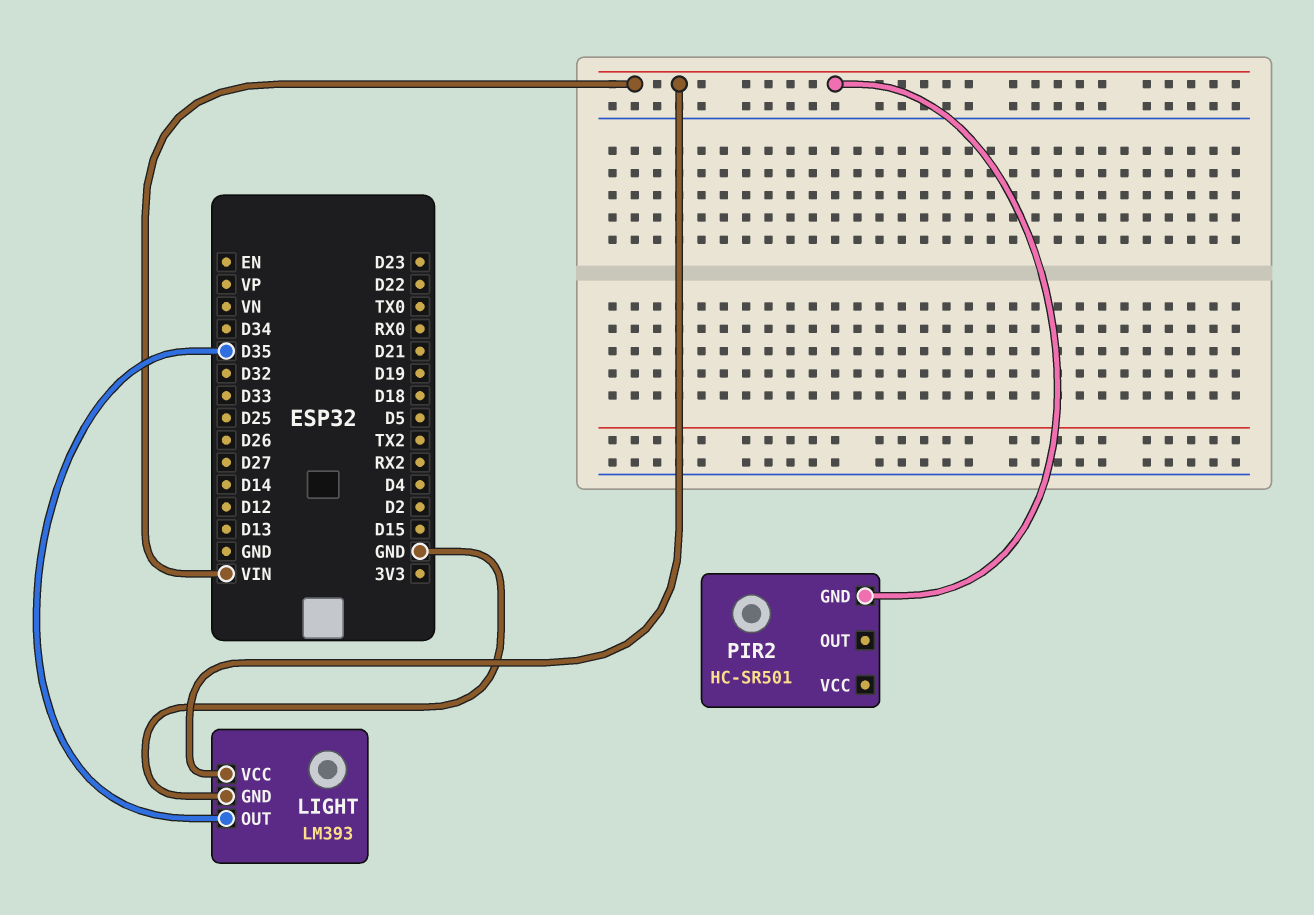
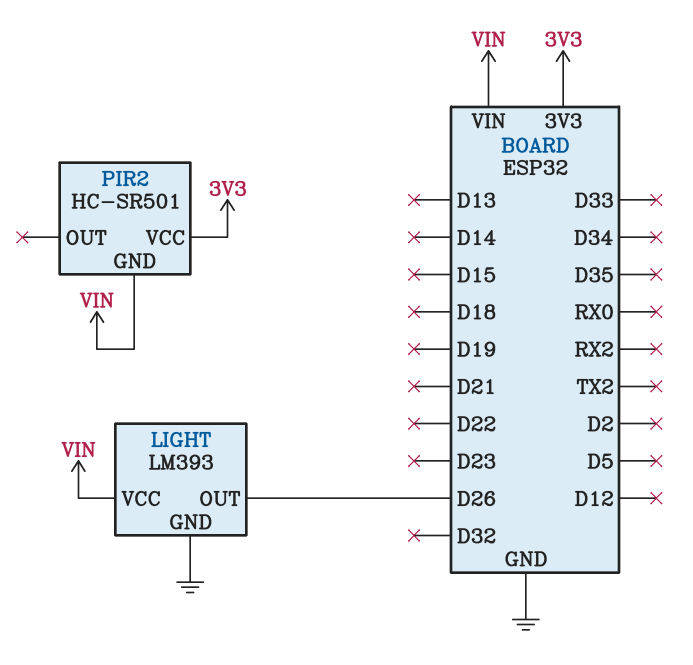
LIGHT pin OUT: D35 -> D26
PIR2 pin VCC: none -> 3V3

